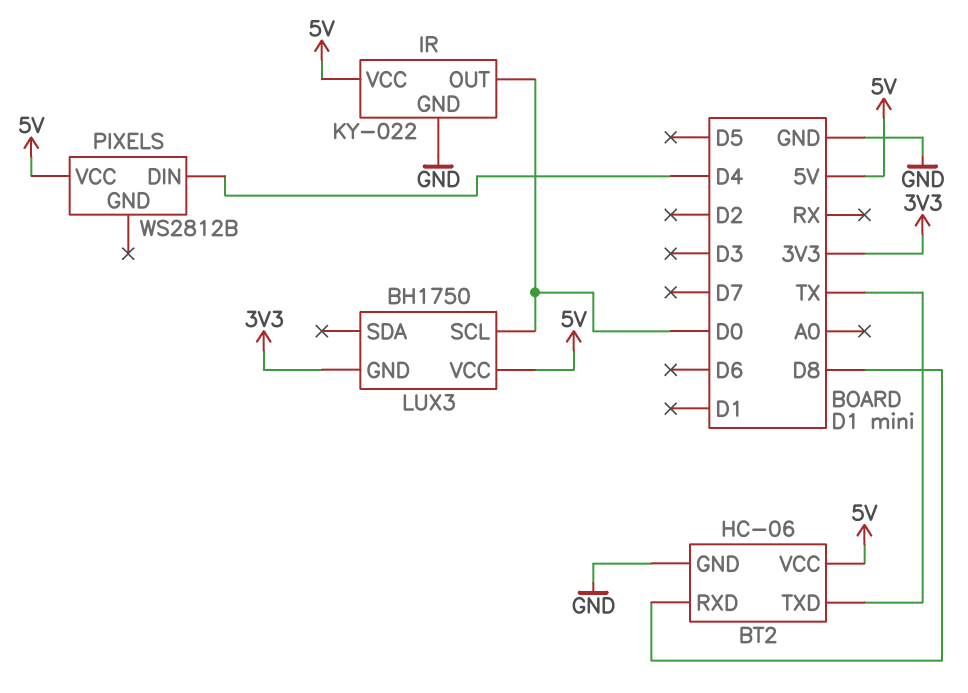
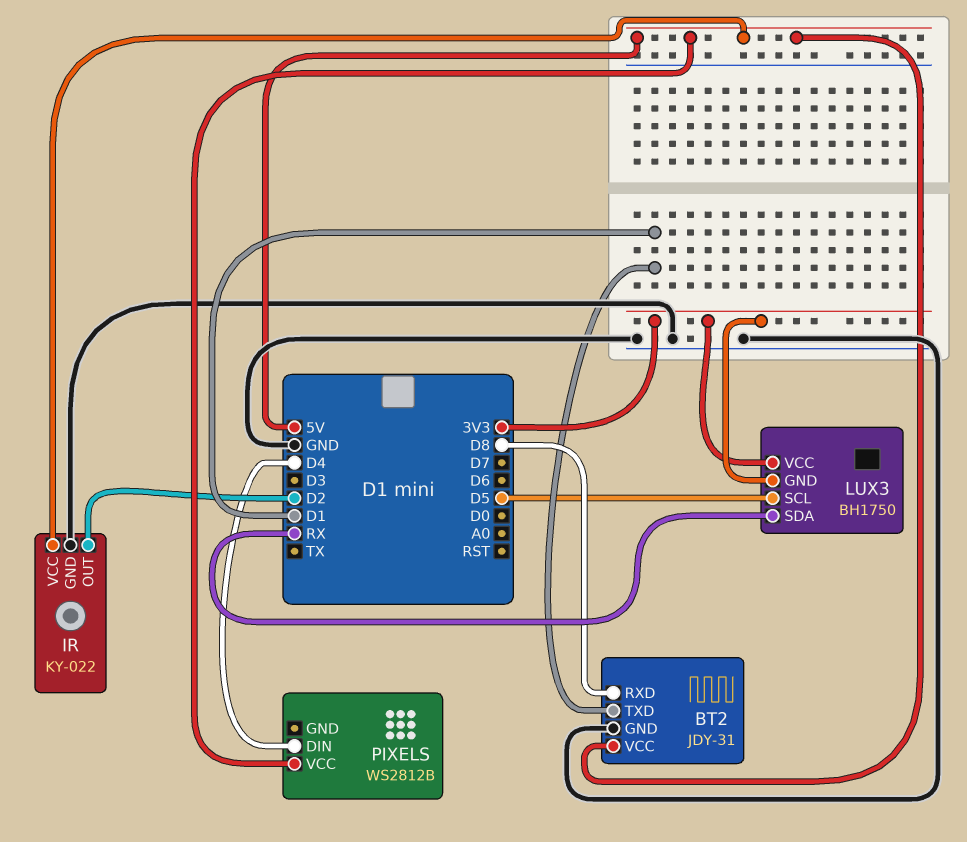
BT2: HC-06 -> JDY-31
BT2 pin TXD: TX -> D1
IR pin OUT: D0 -> D2
LUX3 pin SCL: D0 -> D5
LUX3 pin SDA: none -> RX
LUX3 pin VCC: 5V -> 3V3

